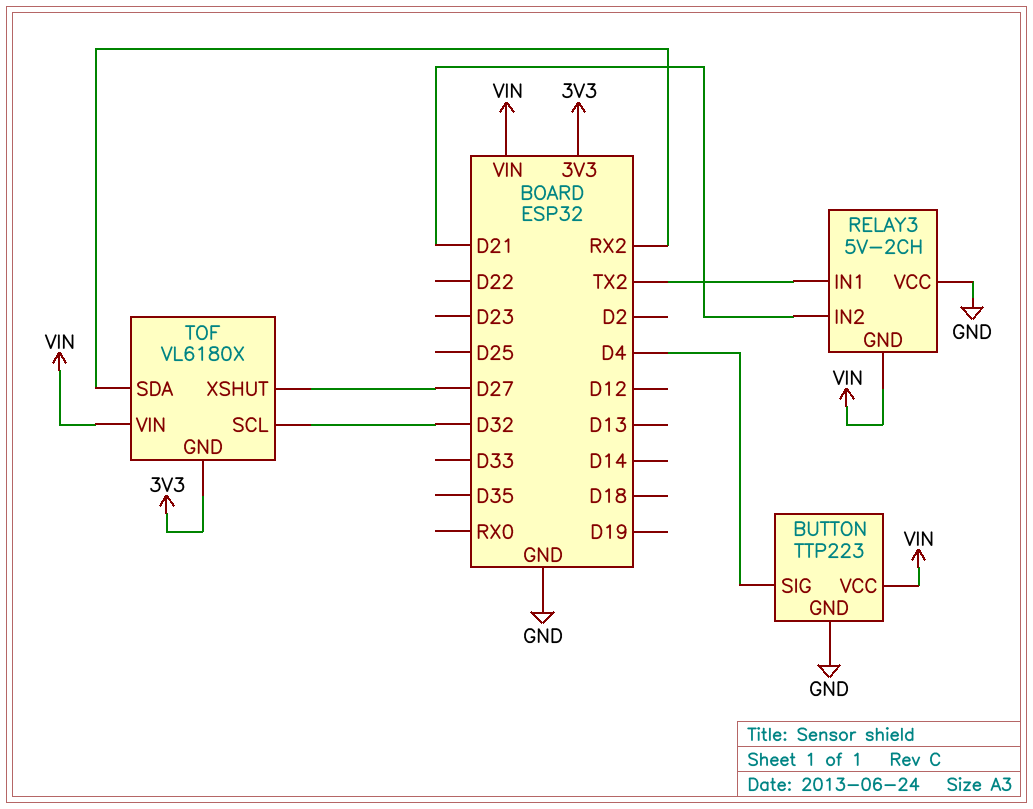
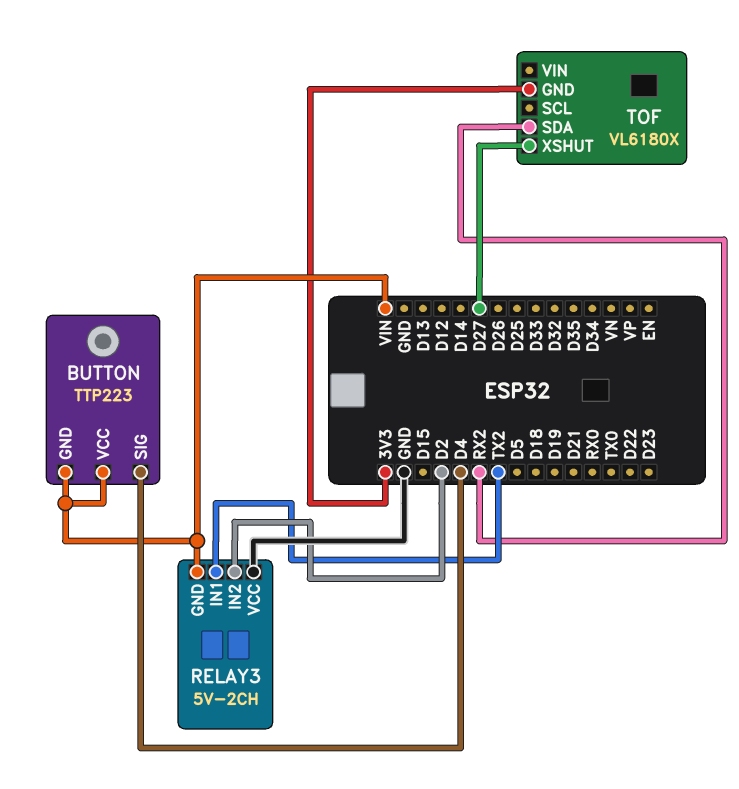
BUTTON pin GND: GND -> VIN
RELAY3 pin IN2: D21 -> D2
TOF pin SCL: D32 -> none
TOF pin VIN: VIN -> none

